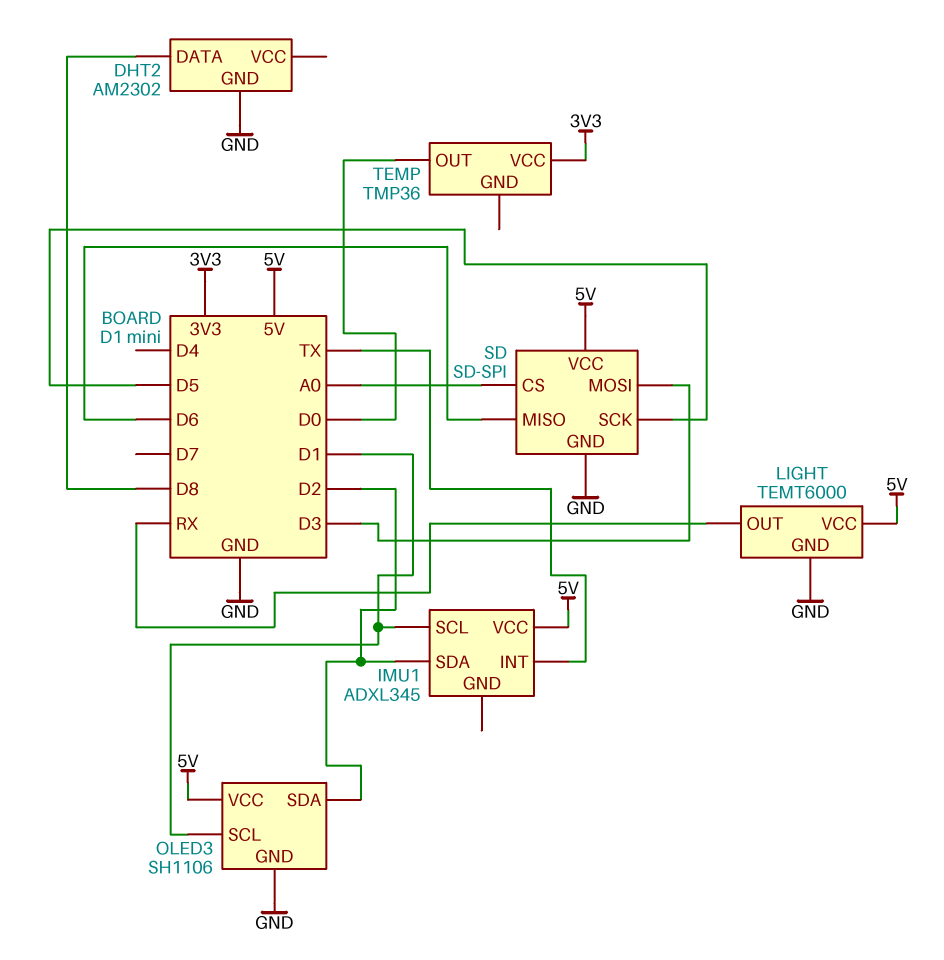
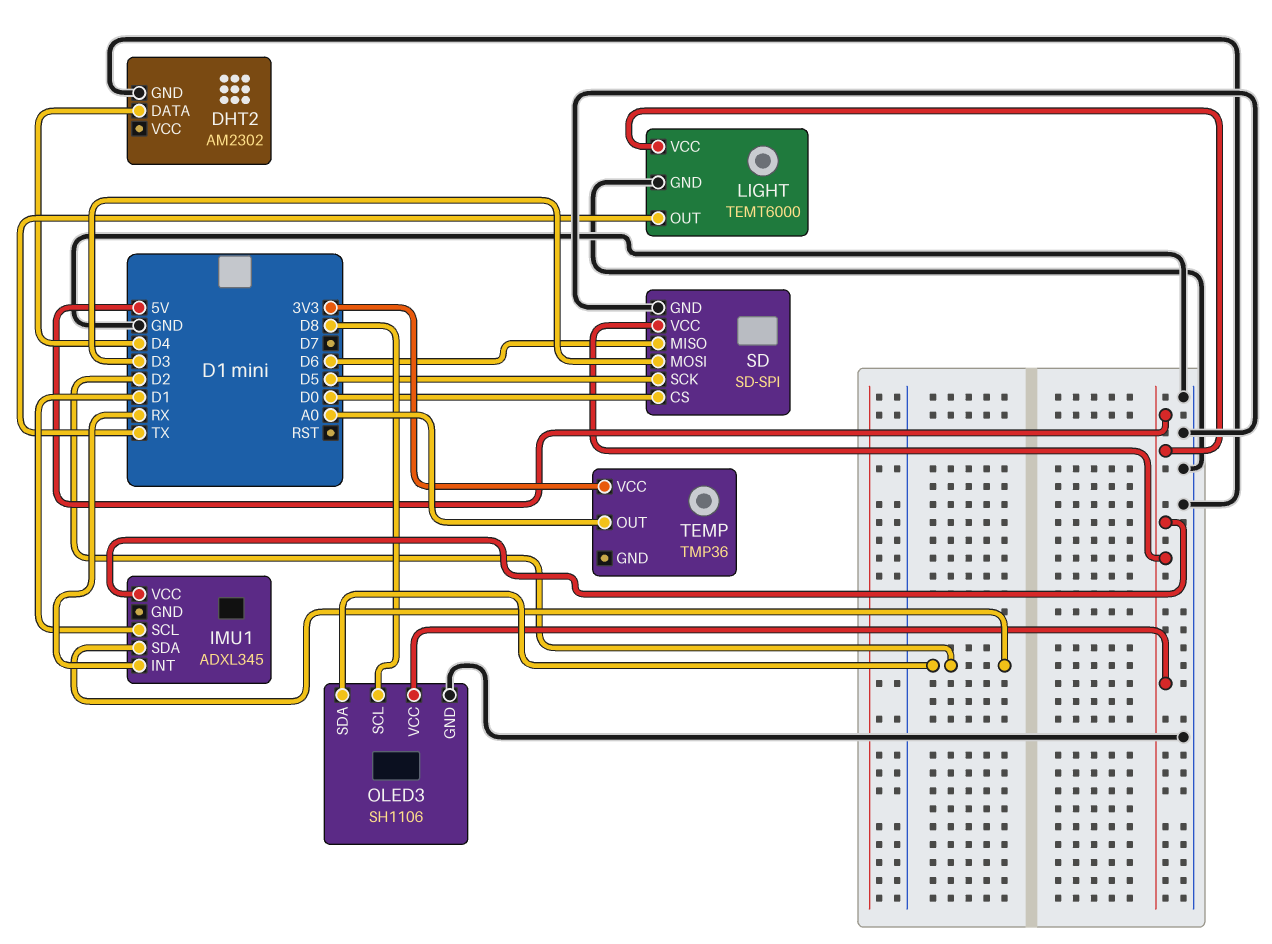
DHT2 pin DATA: D8 -> D4
IMU1 pin INT: TX -> RX
LIGHT pin OUT: RX -> TX
OLED3 pin SCL: D1 -> D8
SD pin CS: A0 -> D0
TEMP pin OUT: D0 -> A0

